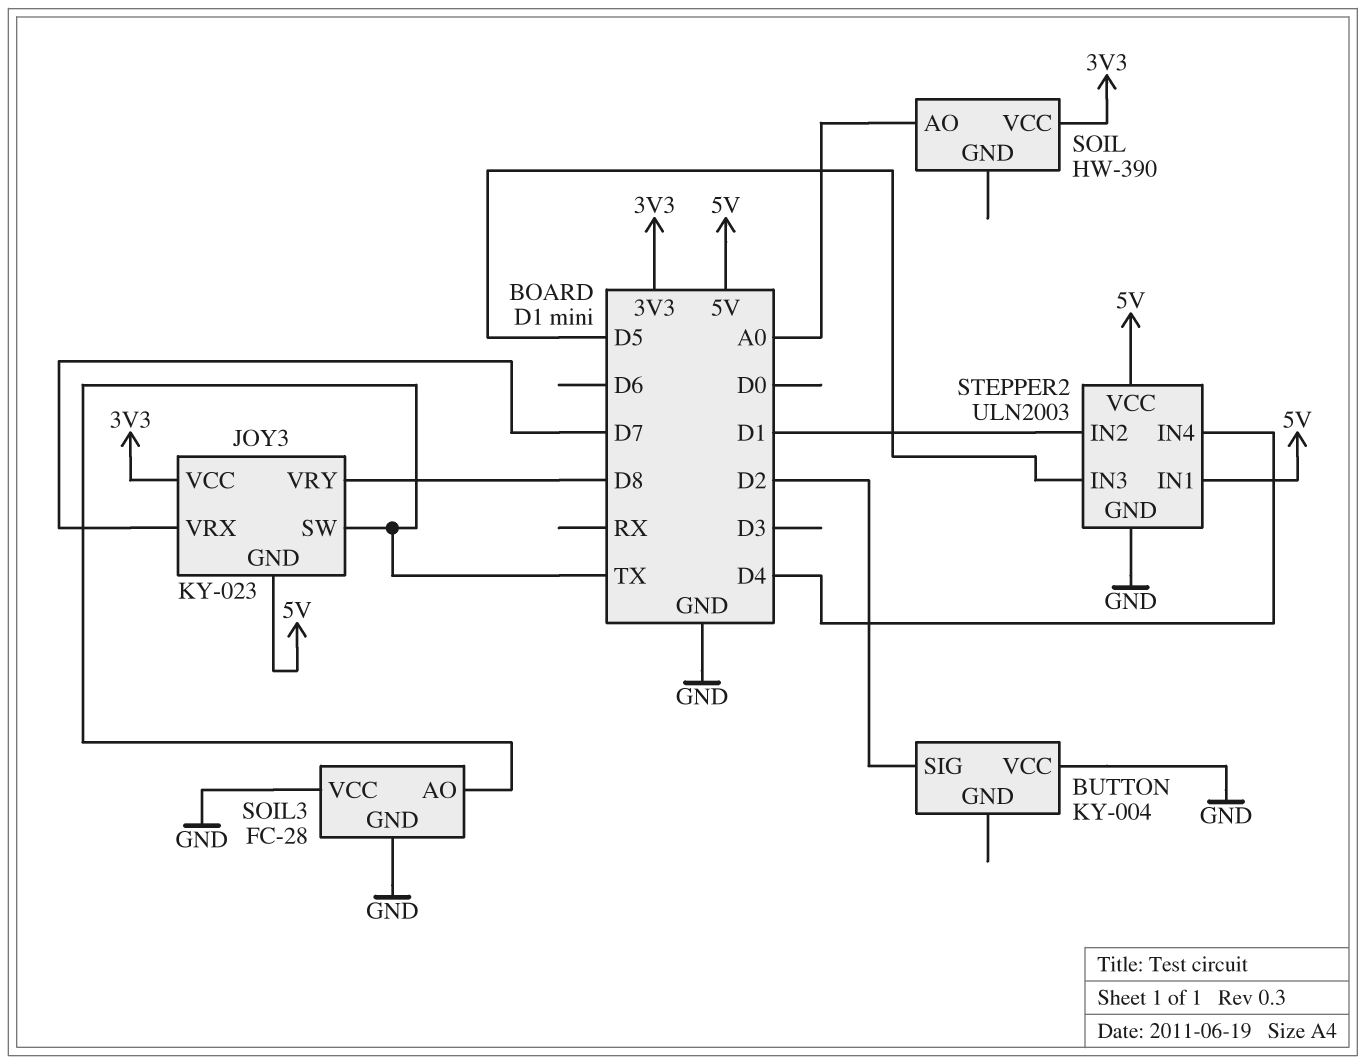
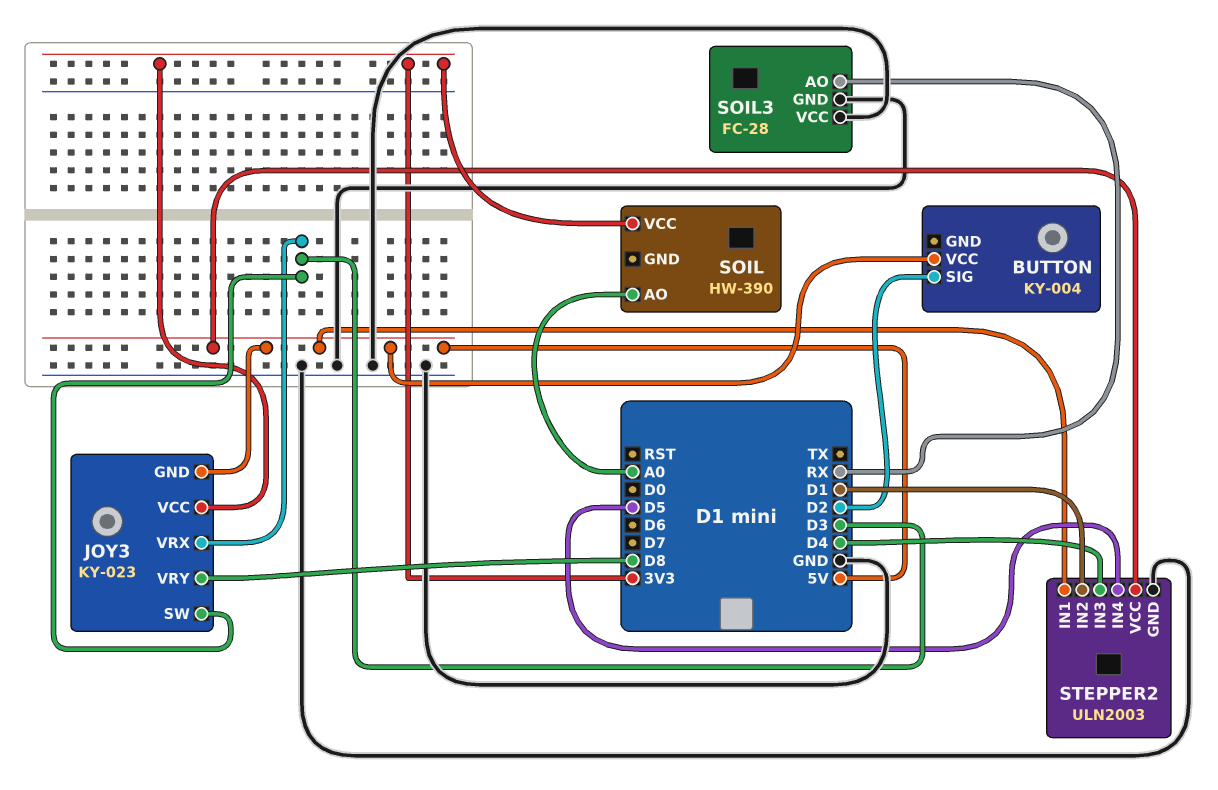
BUTTON pin VCC: GND -> 5V
JOY3 pin SW: TX -> D3
JOY3 pin VRX: D7 -> D3
SOIL3 pin AO: TX -> RX
STEPPER2 pin IN3: D5 -> D4
STEPPER2 pin IN4: D4 -> D5

